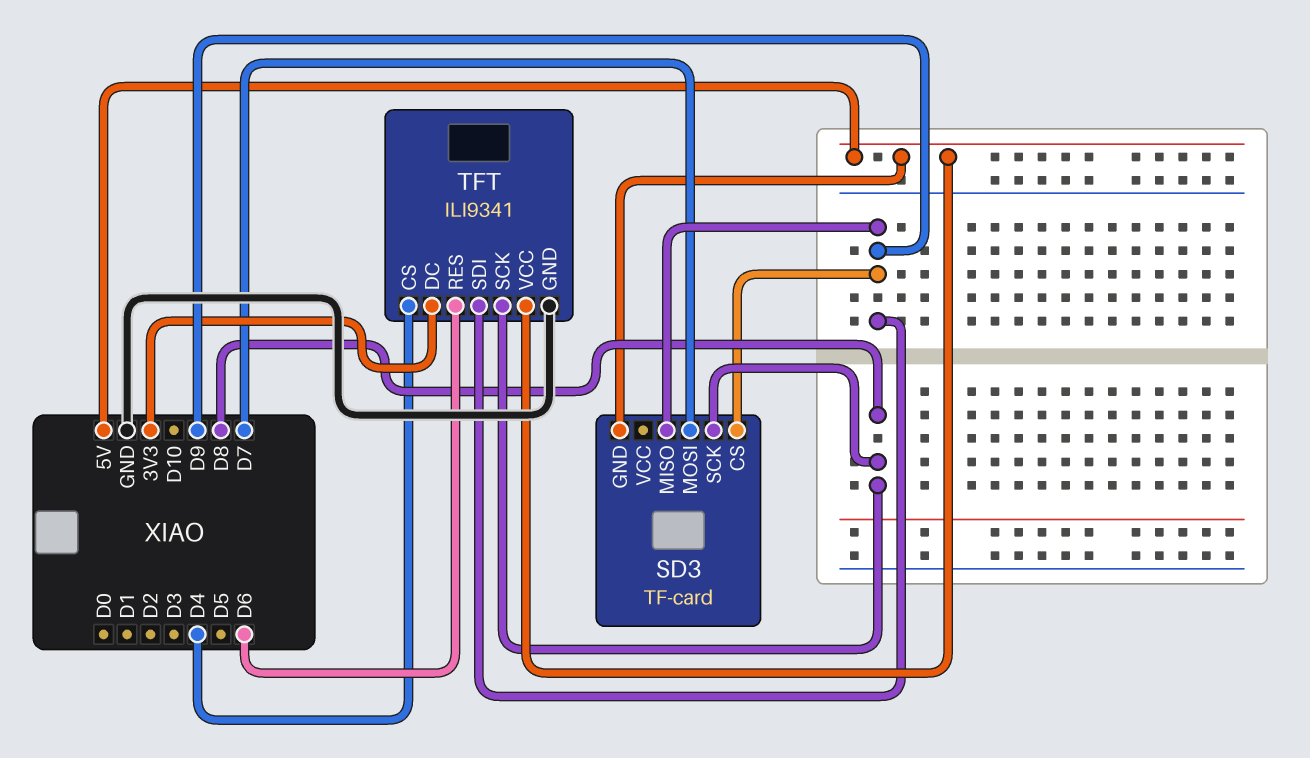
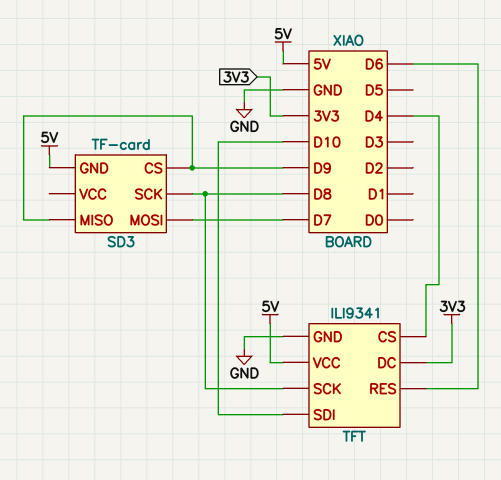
TFT pin SDI: D9 -> D10

